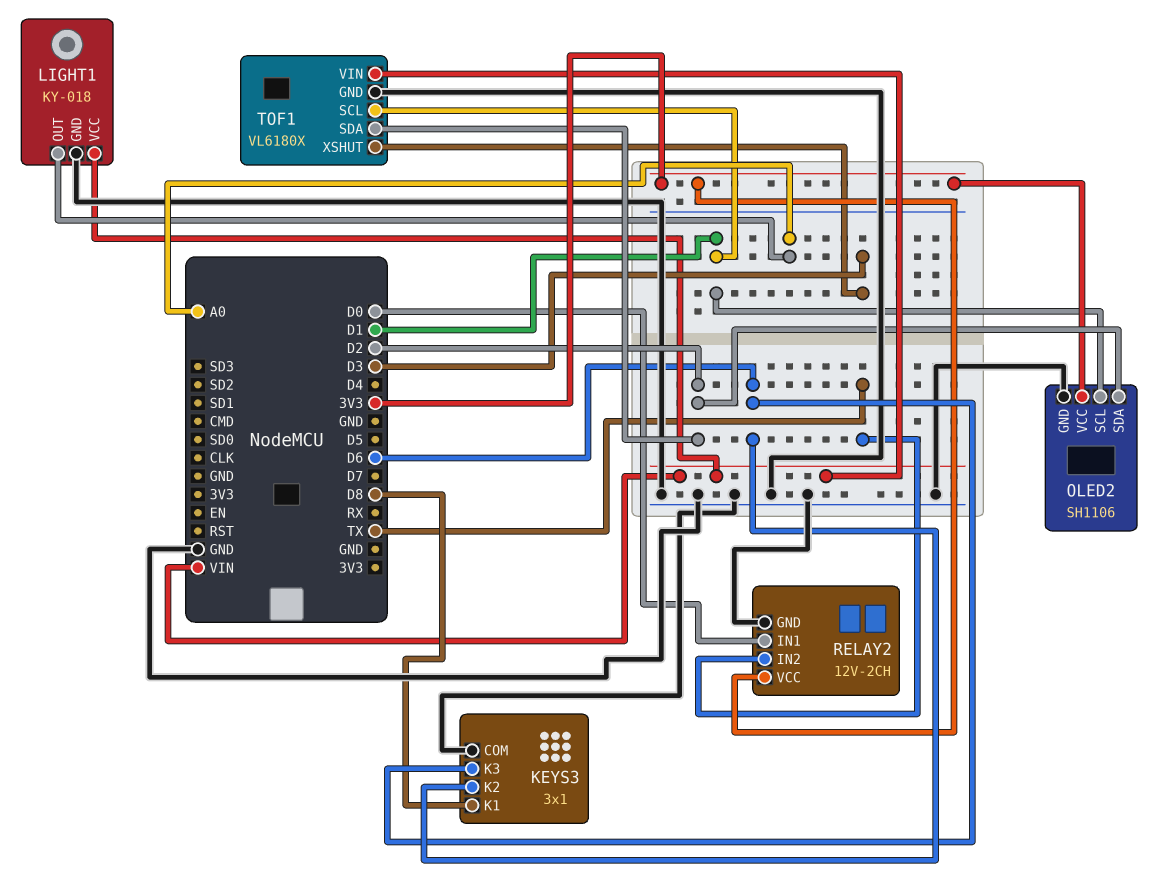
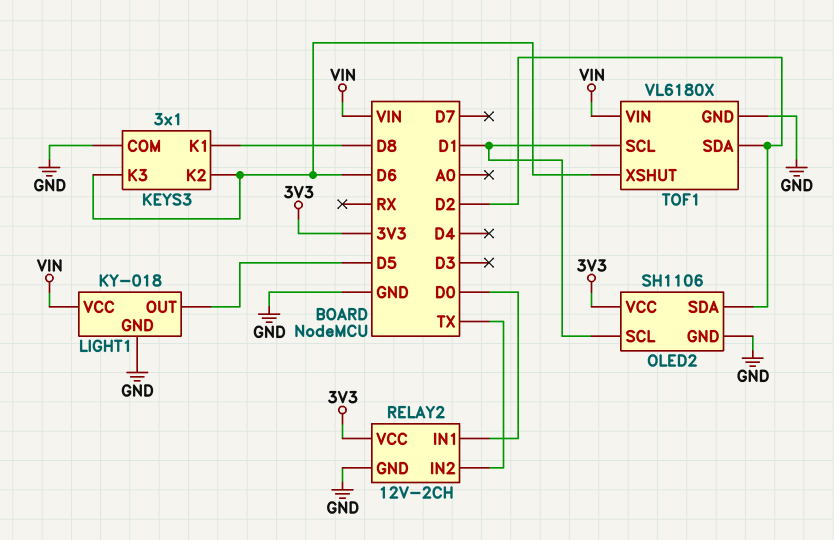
LIGHT1 pin OUT: A0 -> D5
TOF1 pin XSHUT: D3 -> D6

